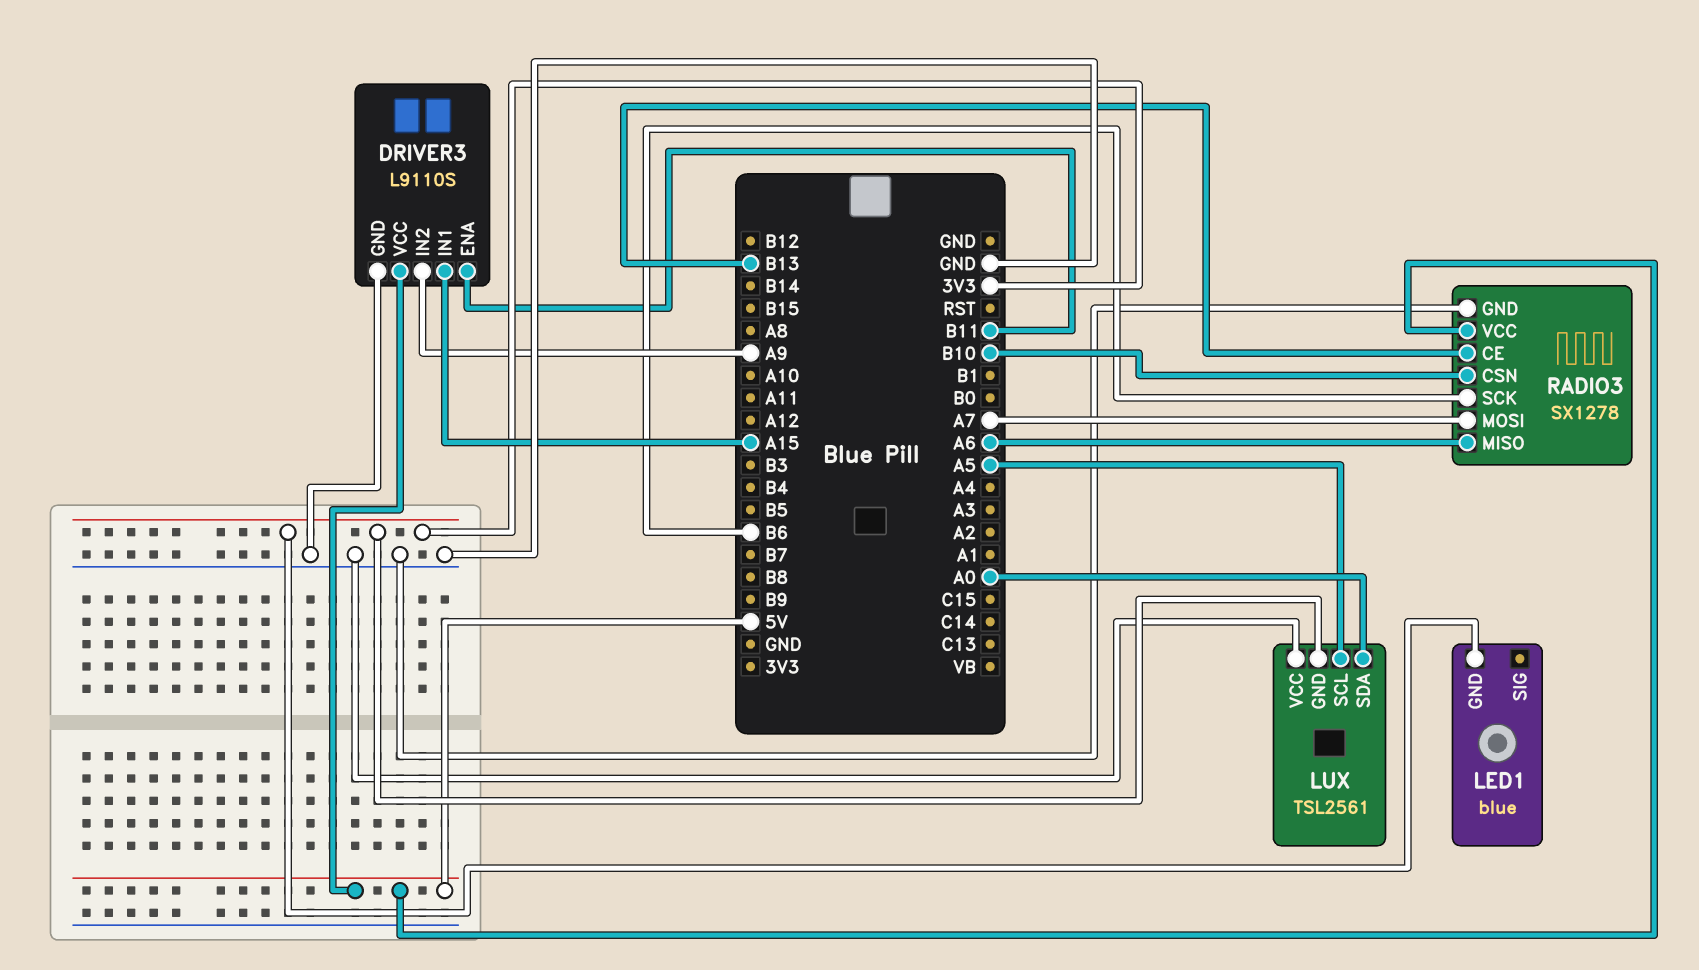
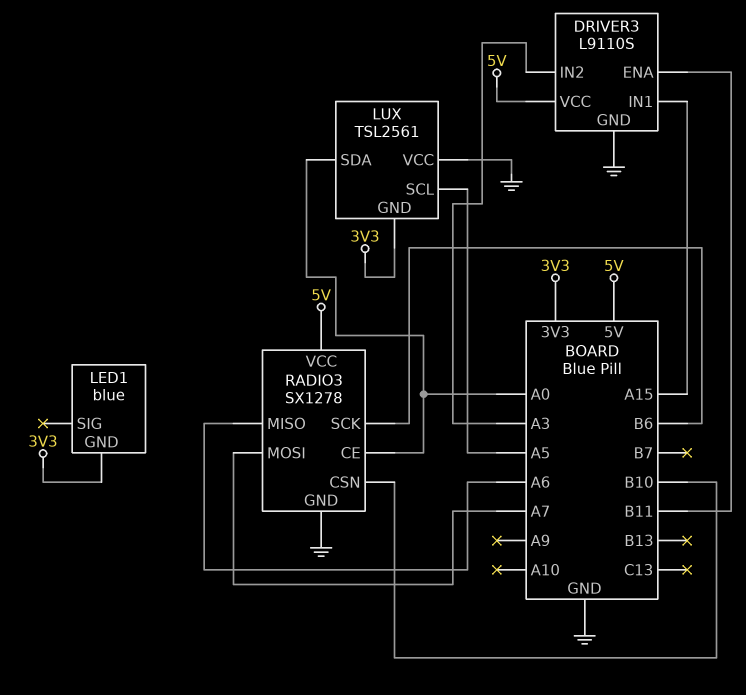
DRIVER3 pin IN2: A9 -> A3
RADIO3 pin CE: B13 -> A0

